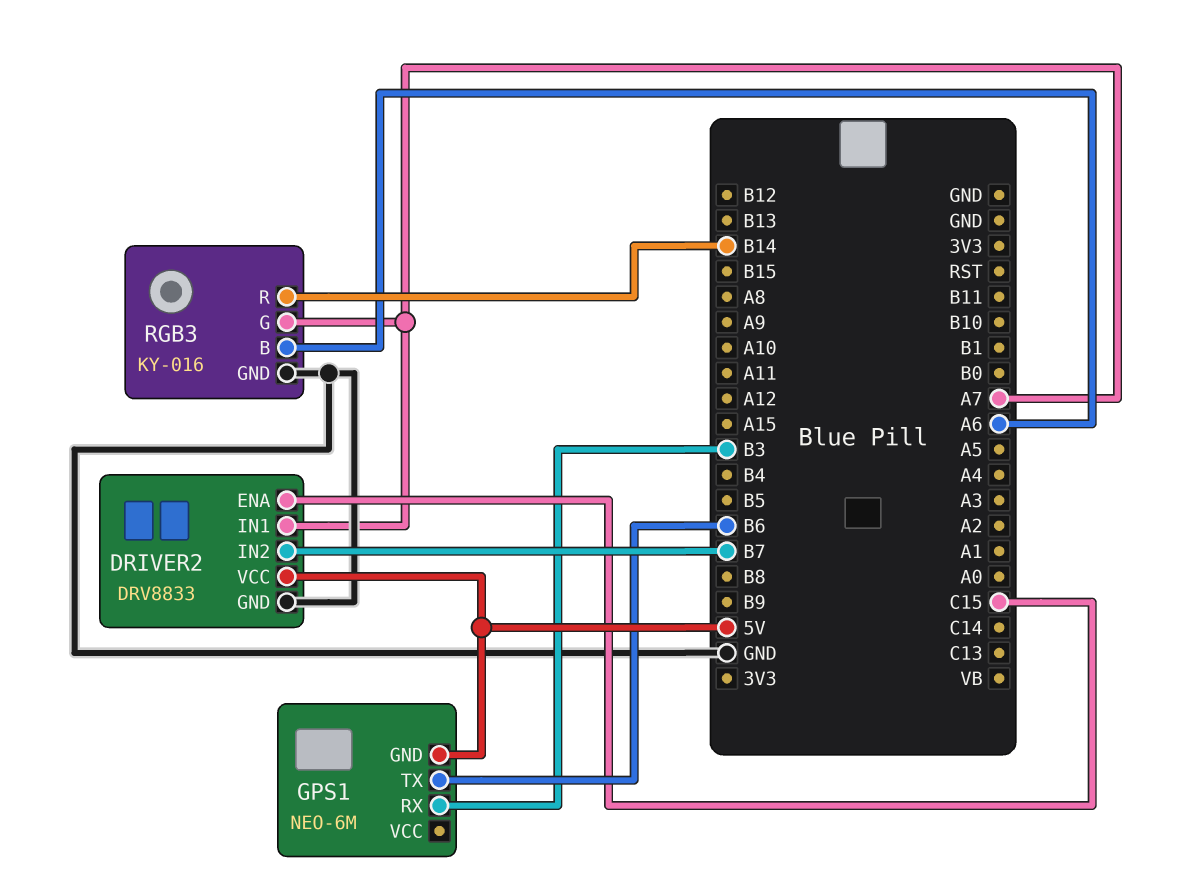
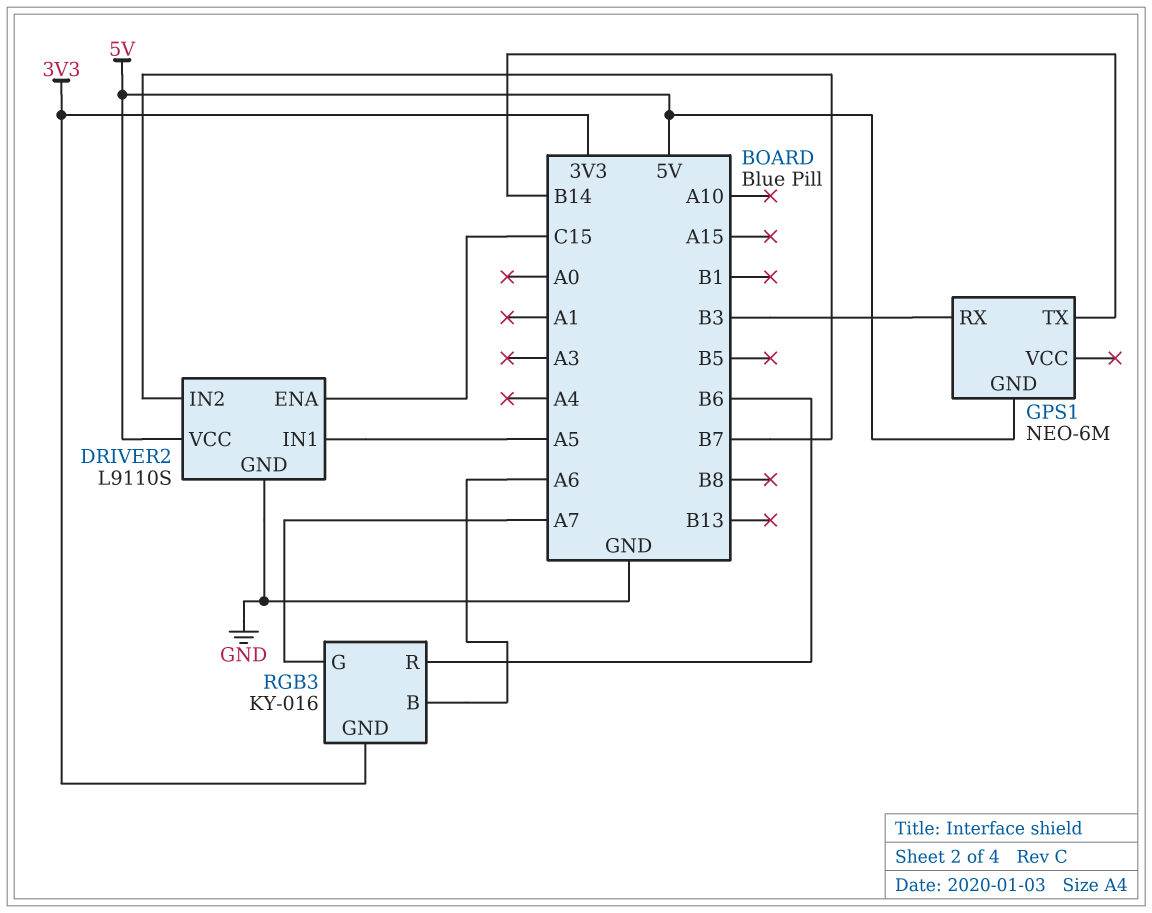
DRIVER2: DRV8833 -> L9110S
DRIVER2 pin IN1: A7 -> A5
GPS1 pin TX: B6 -> B14
RGB3 pin GND: GND -> 3V3
RGB3 pin R: B14 -> B6

